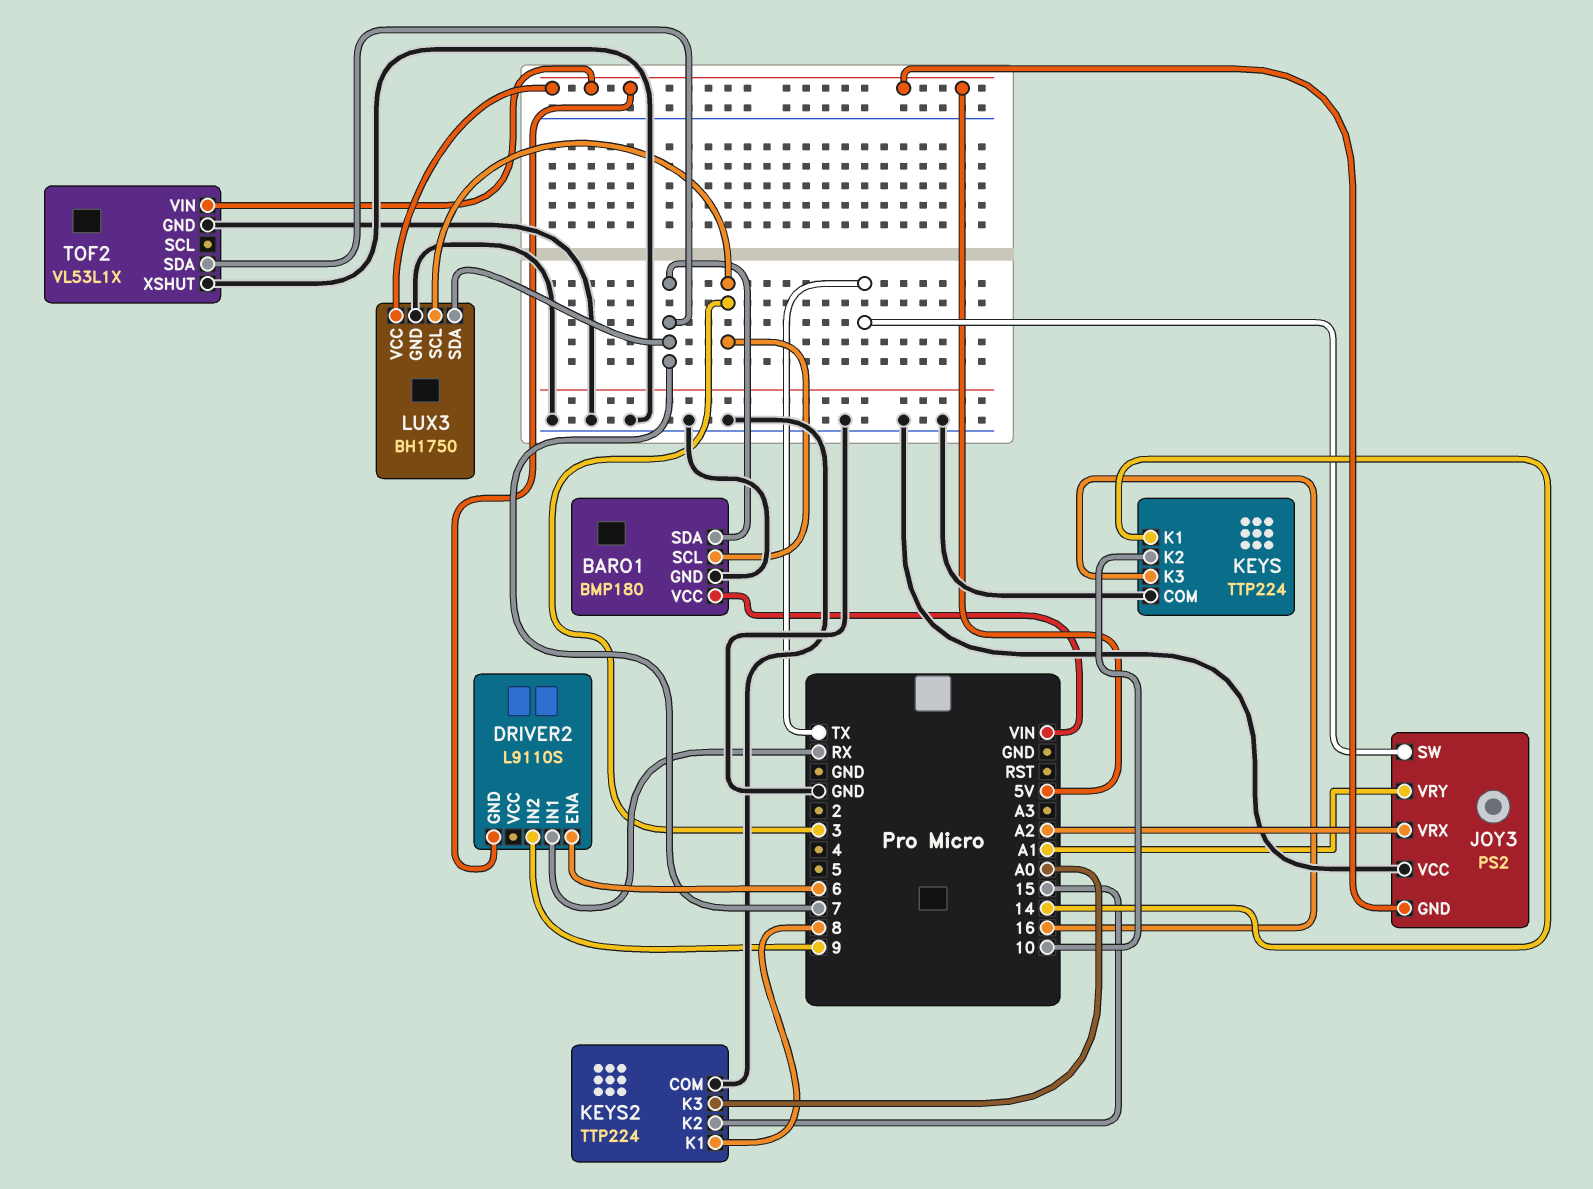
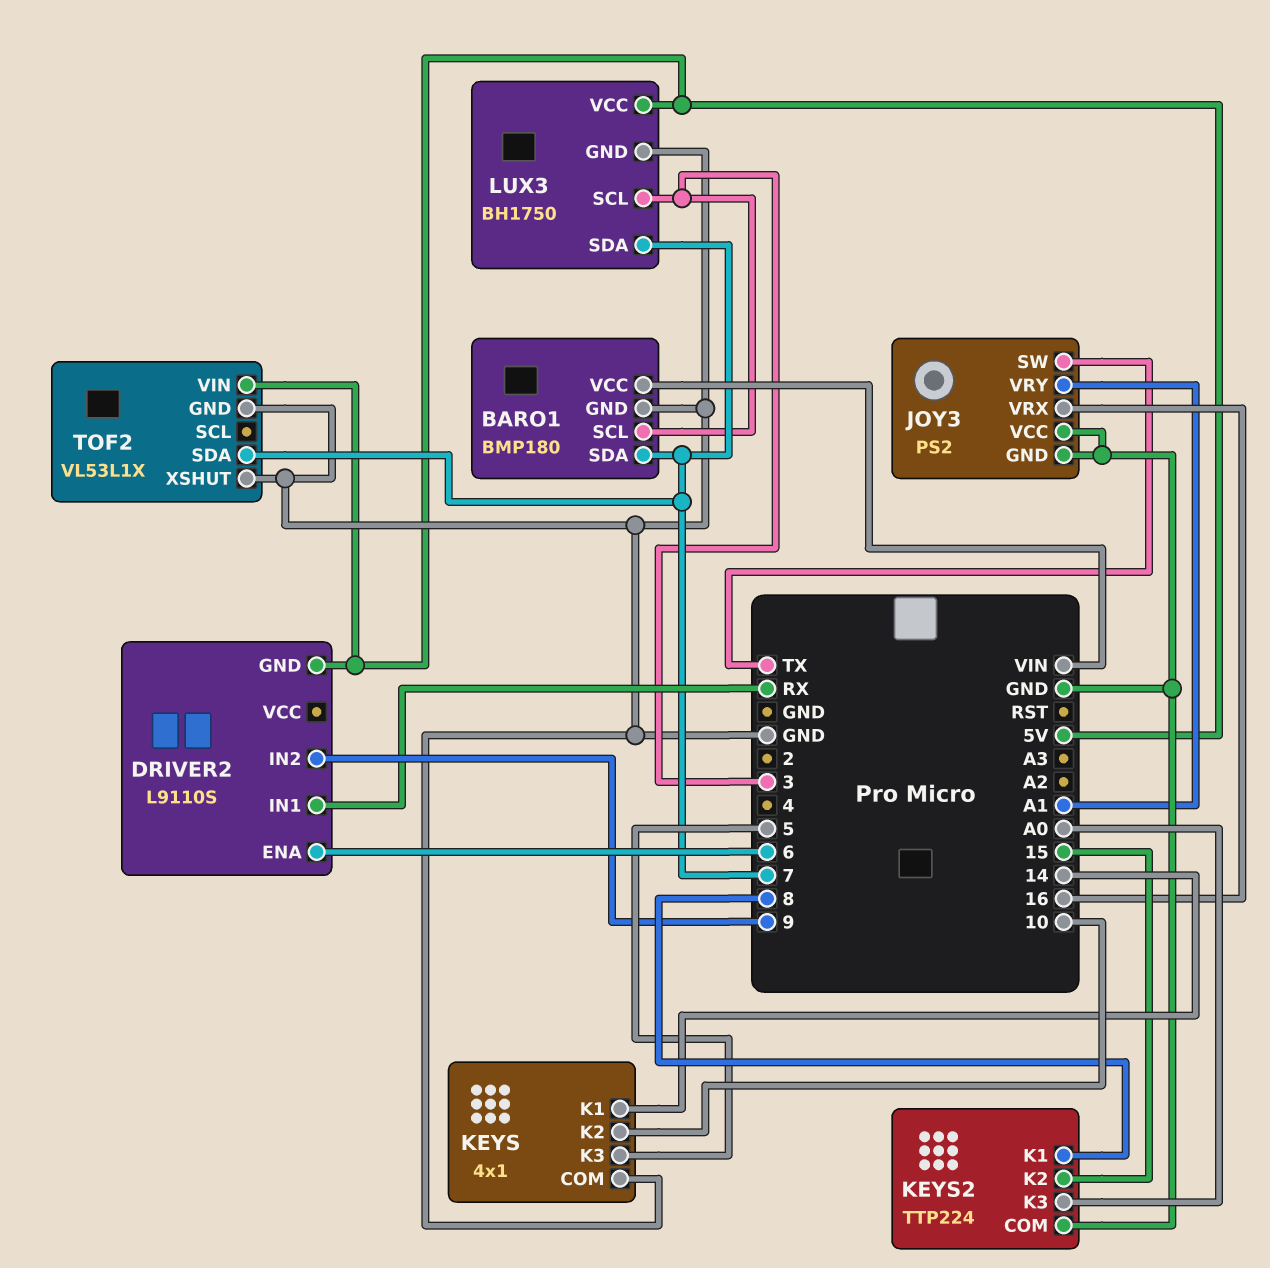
JOY3 pin GND: 5V -> GND
JOY3 pin VRX: A2 -> 16
KEYS: TTP224 -> 4x1
KEYS pin K3: 16 -> 5

